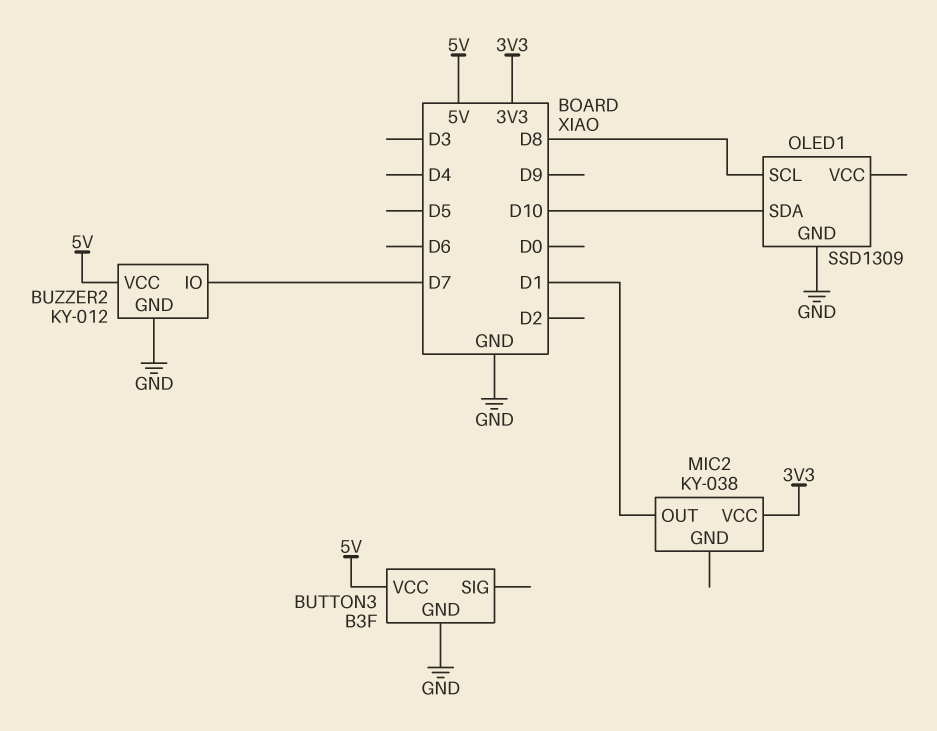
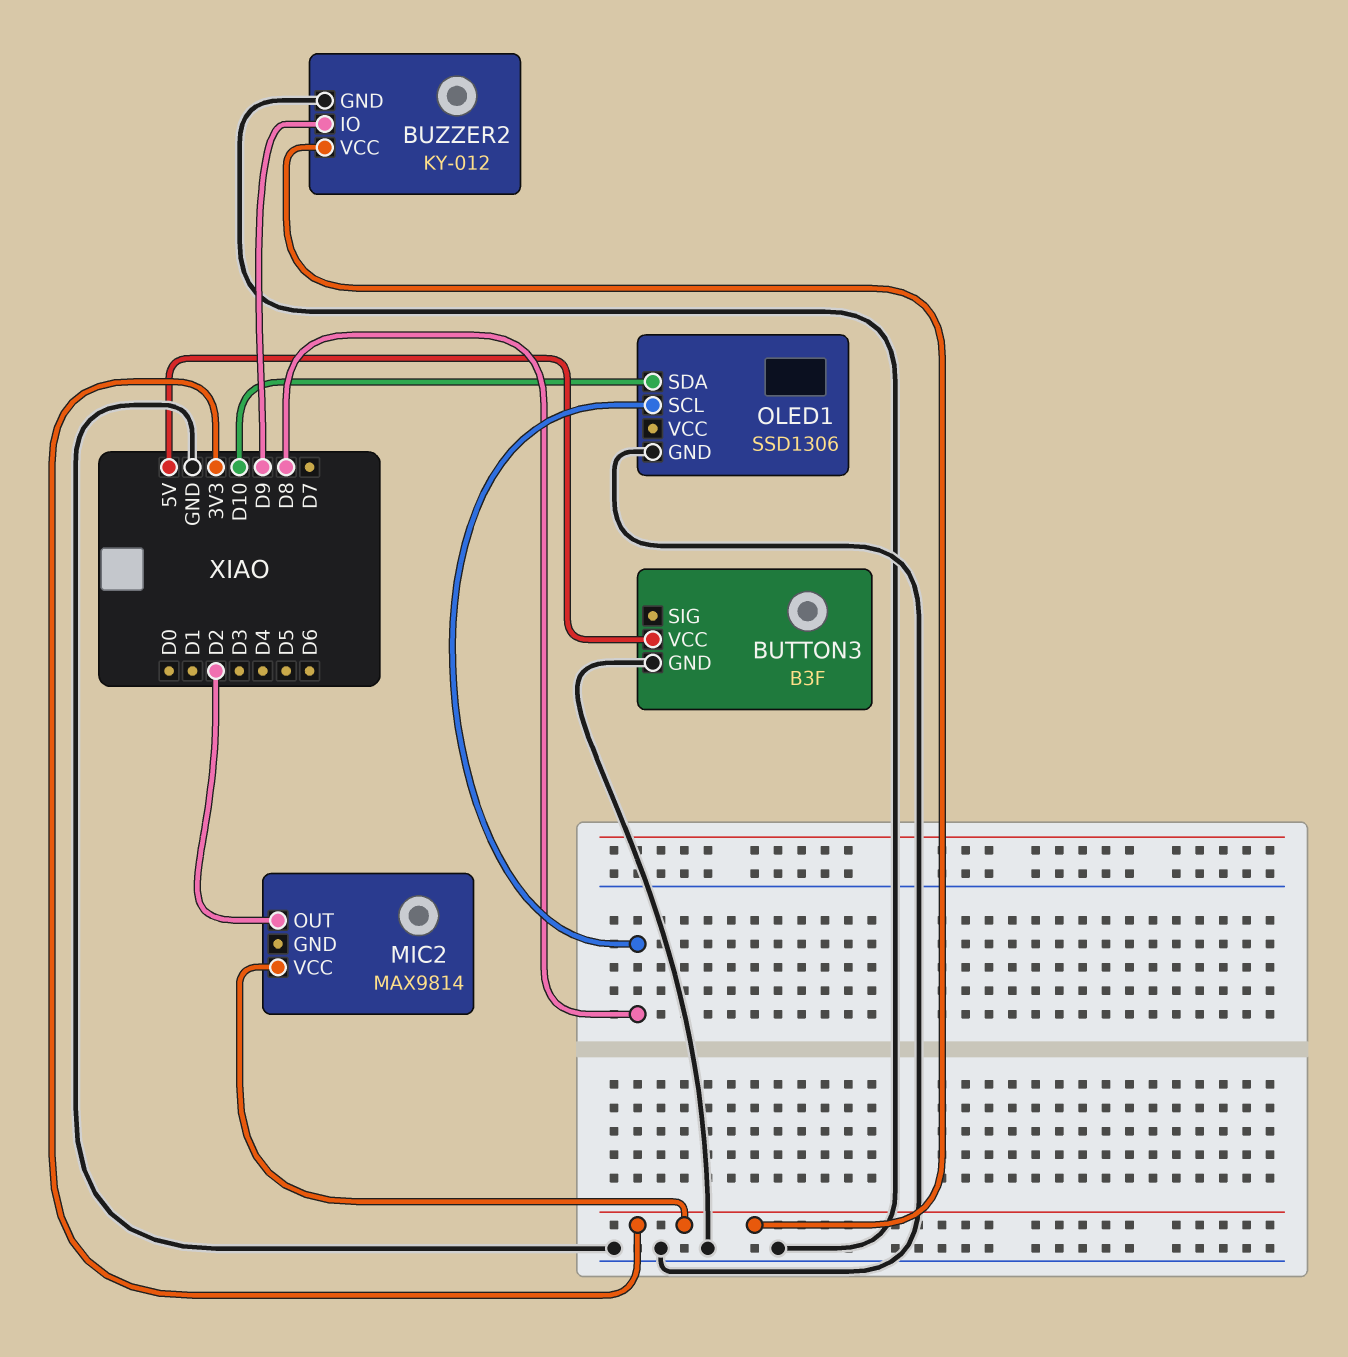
BUZZER2 pin IO: D7 -> D9
BUZZER2 pin VCC: 5V -> 3V3
MIC2: KY-038 -> MAX9814
MIC2 pin OUT: D1 -> D2
OLED1: SSD1309 -> SSD1306

